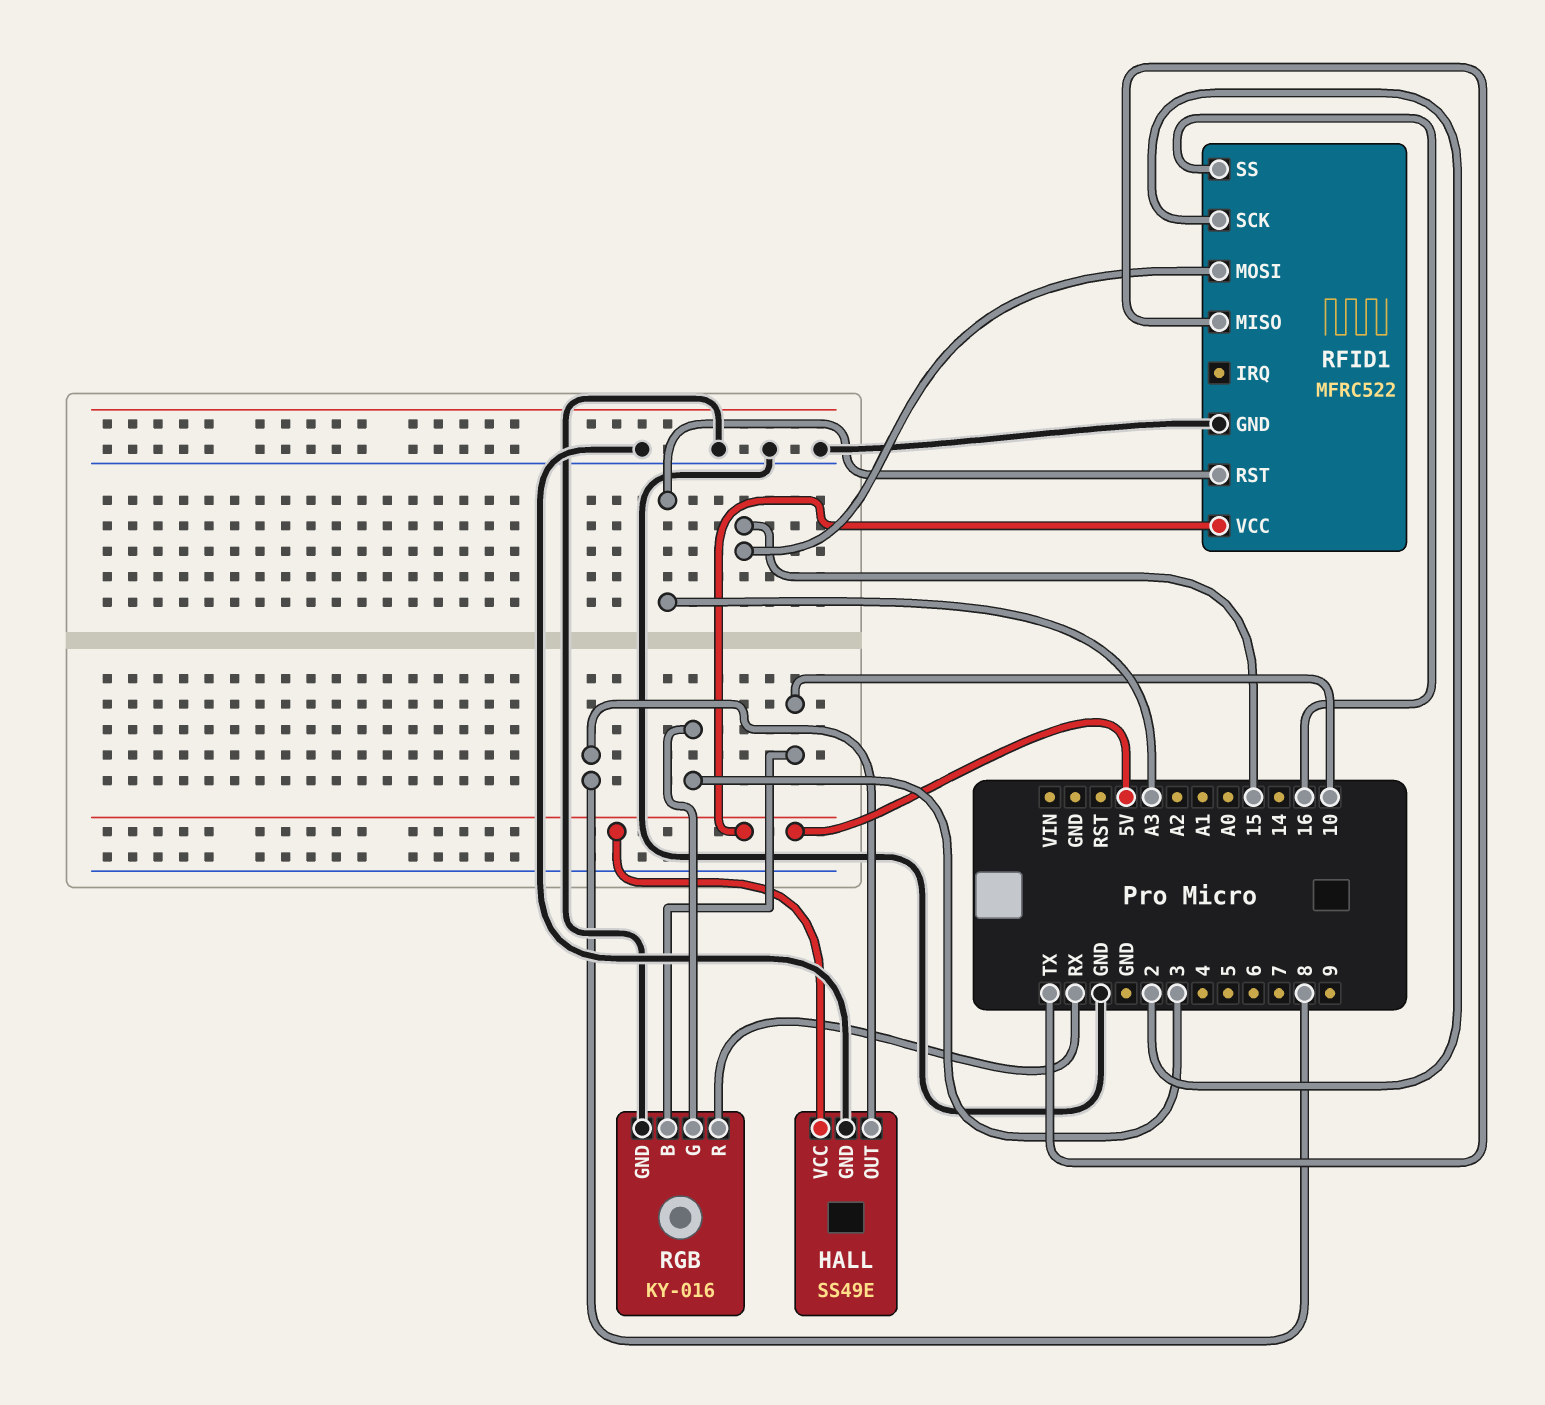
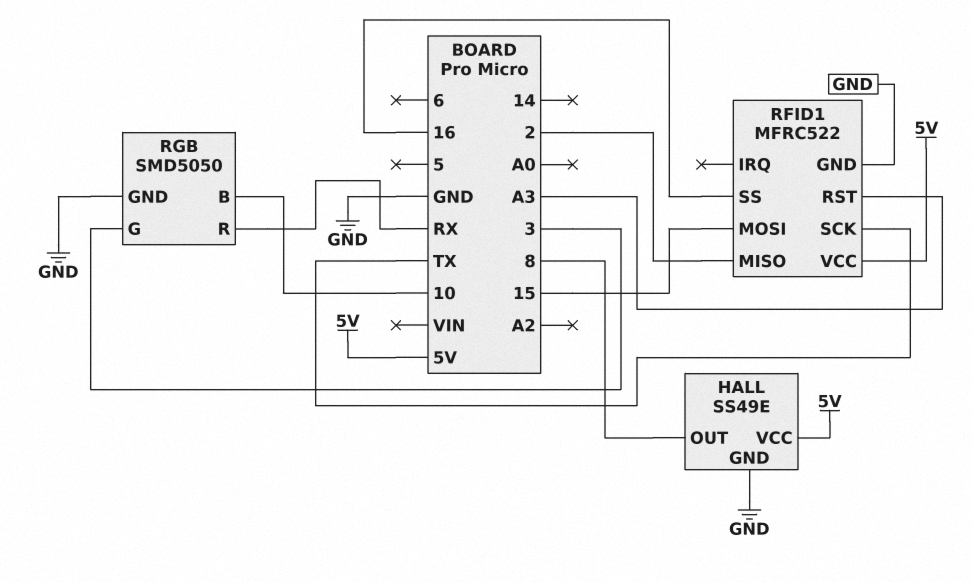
RFID1 pin MISO: TX -> 2
RFID1 pin SCK: 2 -> TX
RGB: KY-016 -> SMD5050

